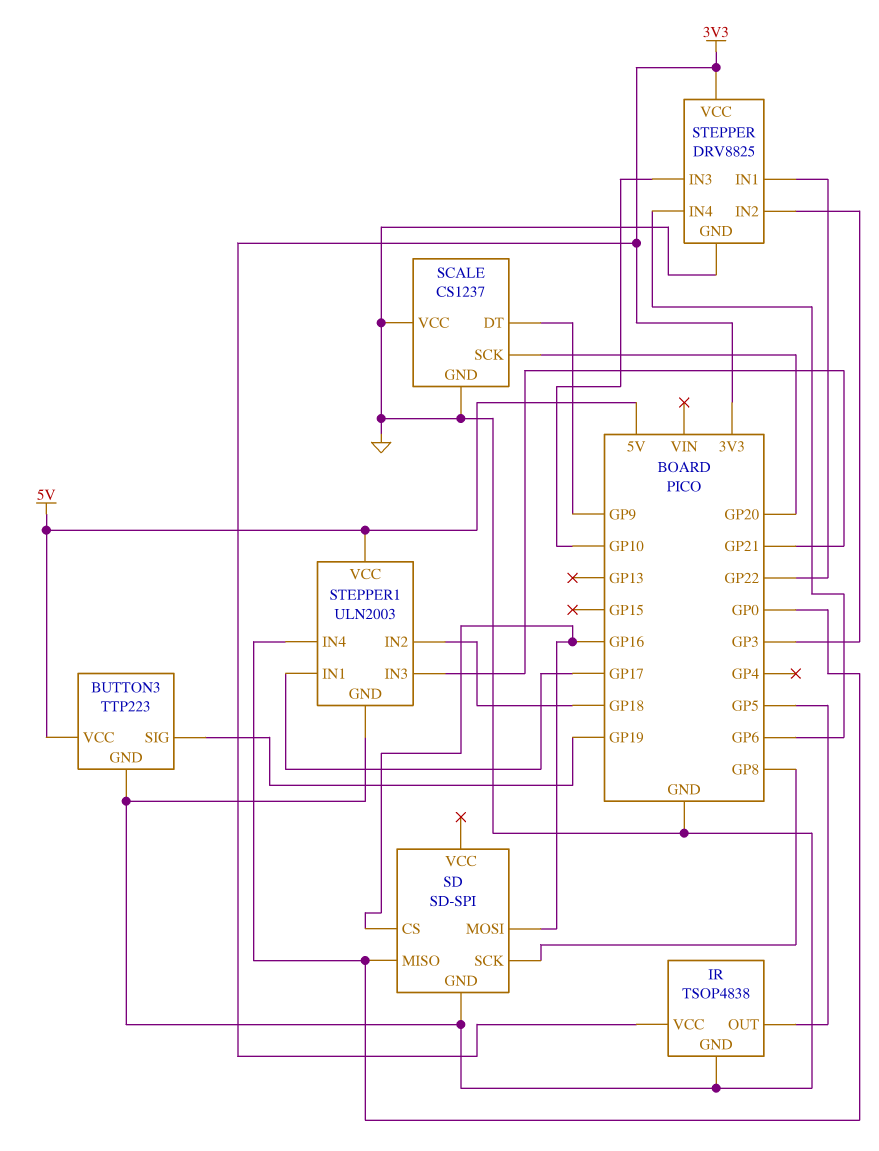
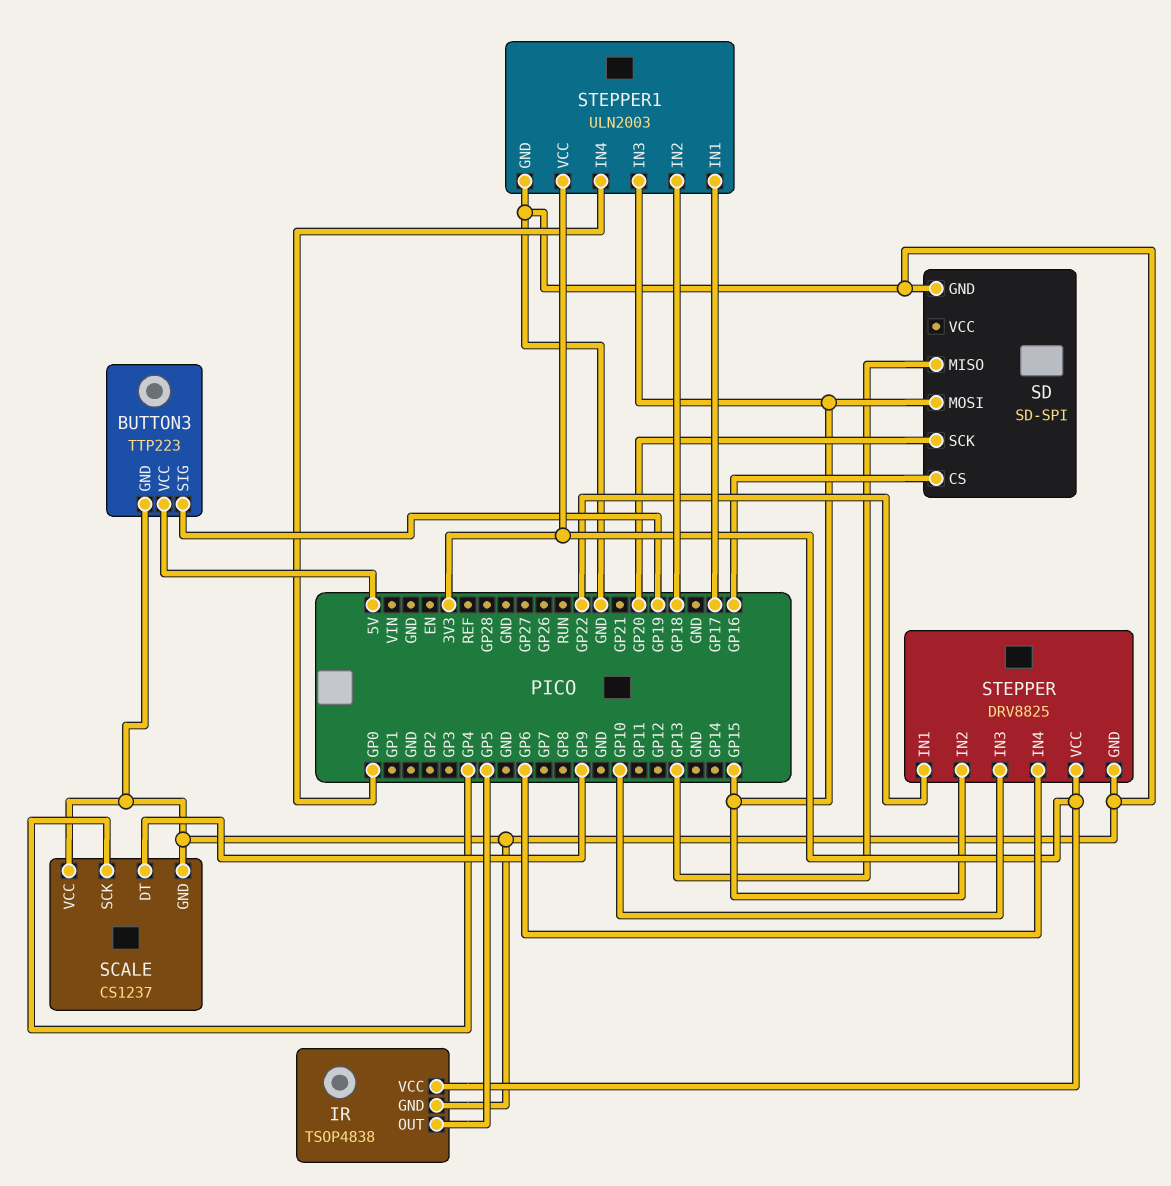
SCALE pin SCK: GP20 -> GP4
SD pin MISO: GP0 -> GP13
SD pin MOSI: GP16 -> GP15
SD pin SCK: GP8 -> GP20
STEPPER pin IN2: GP3 -> GP15
STEPPER1 pin IN3: GP21 -> GP15
STEPPER1 pin VCC: 5V -> 3V3

